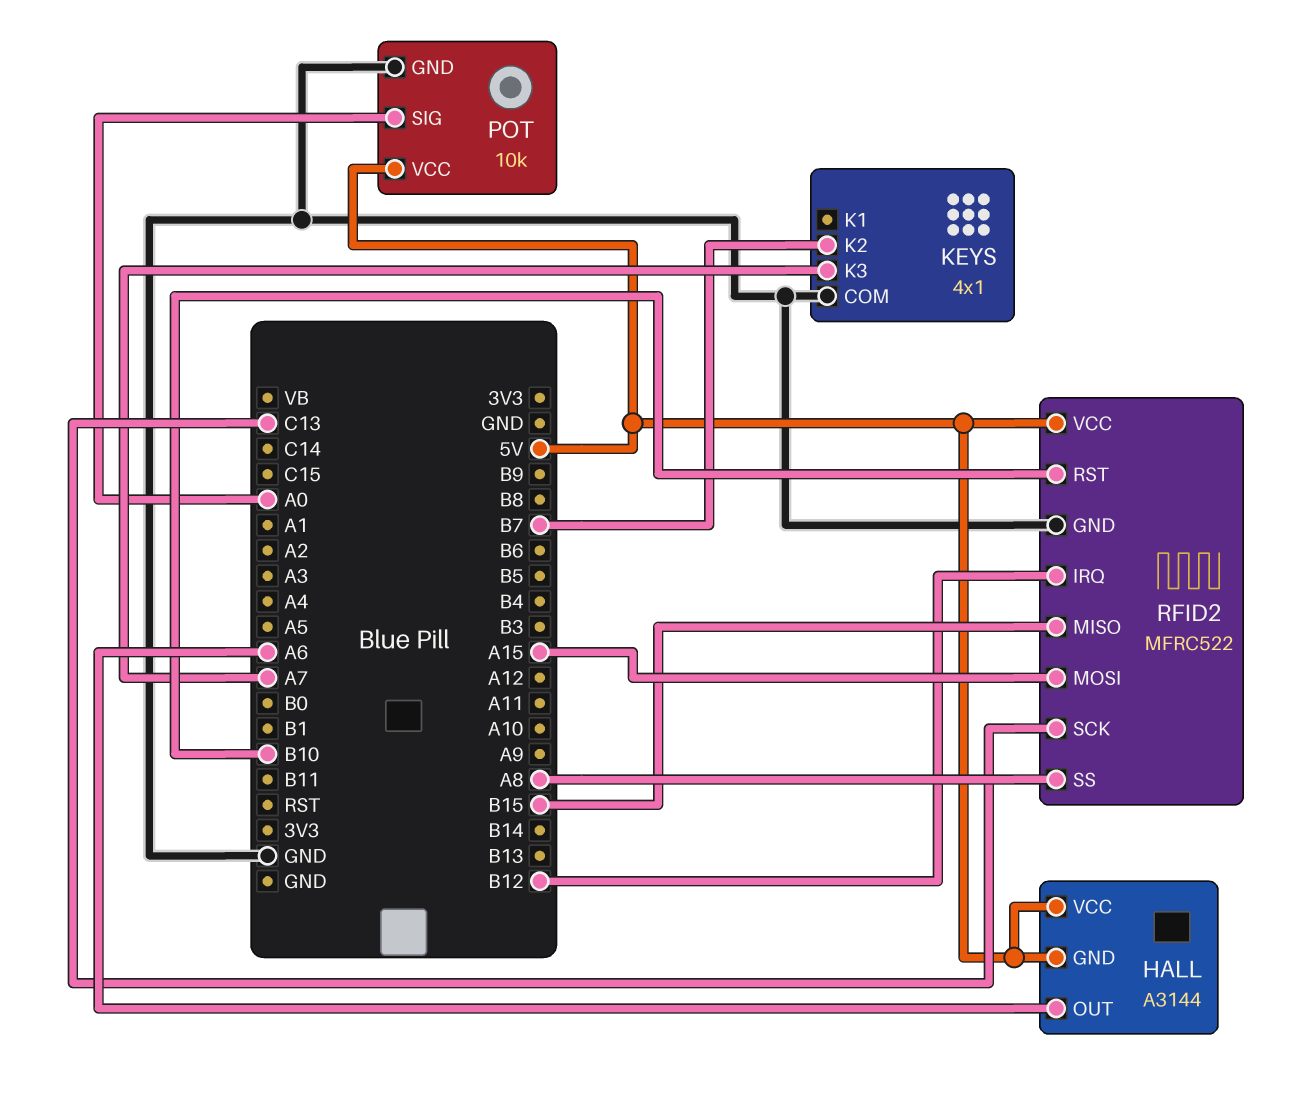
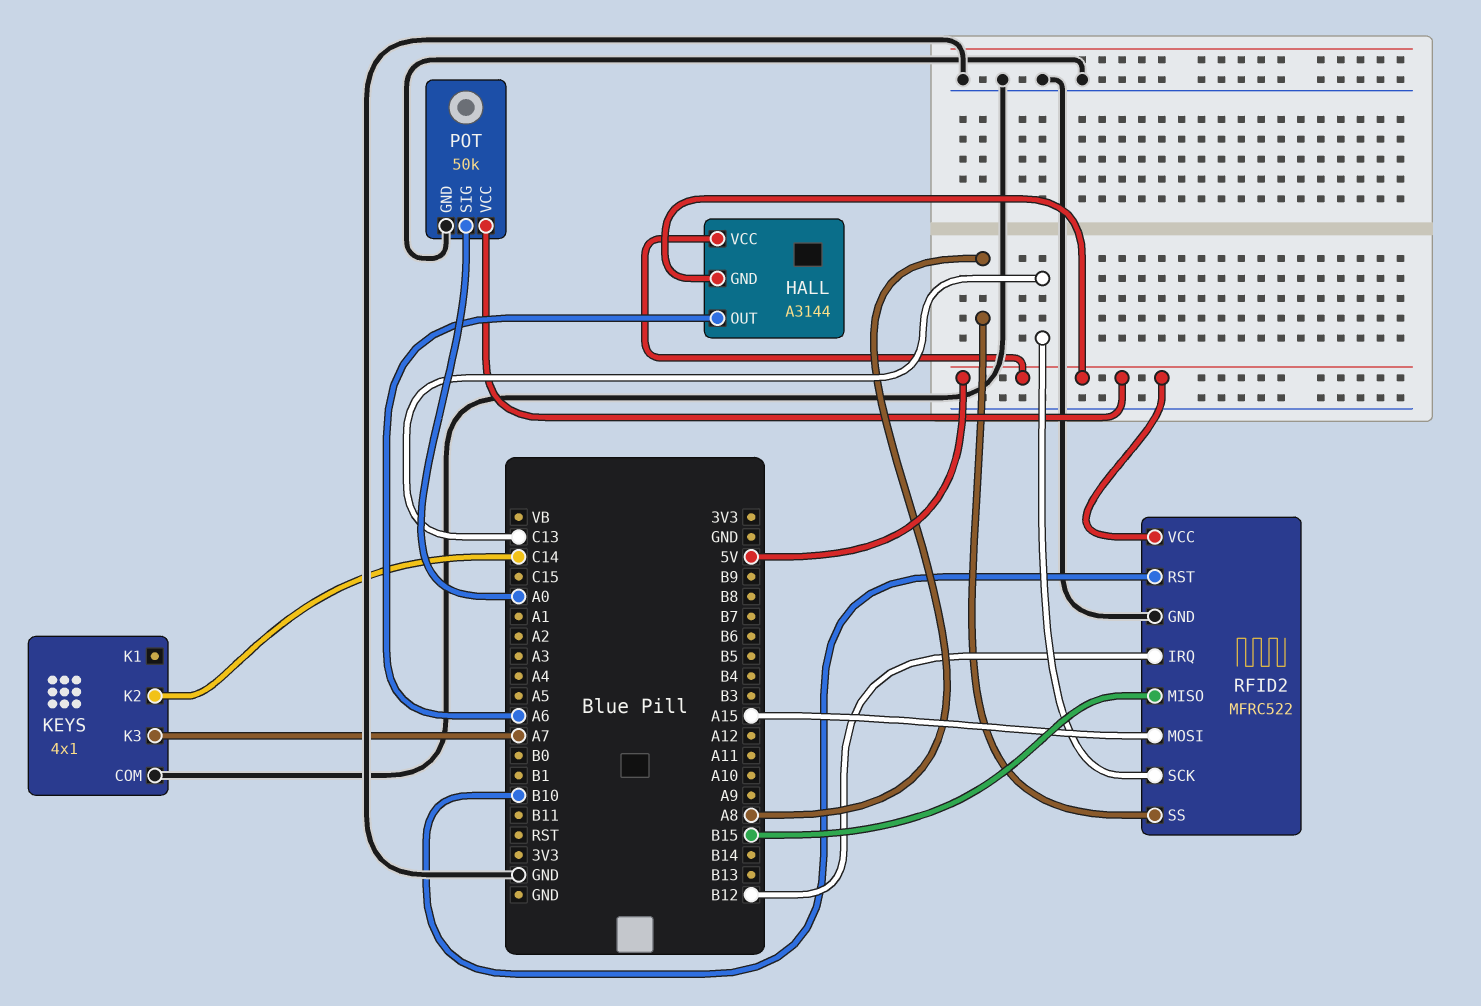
KEYS pin K2: B7 -> C14
POT: 10k -> 50k

